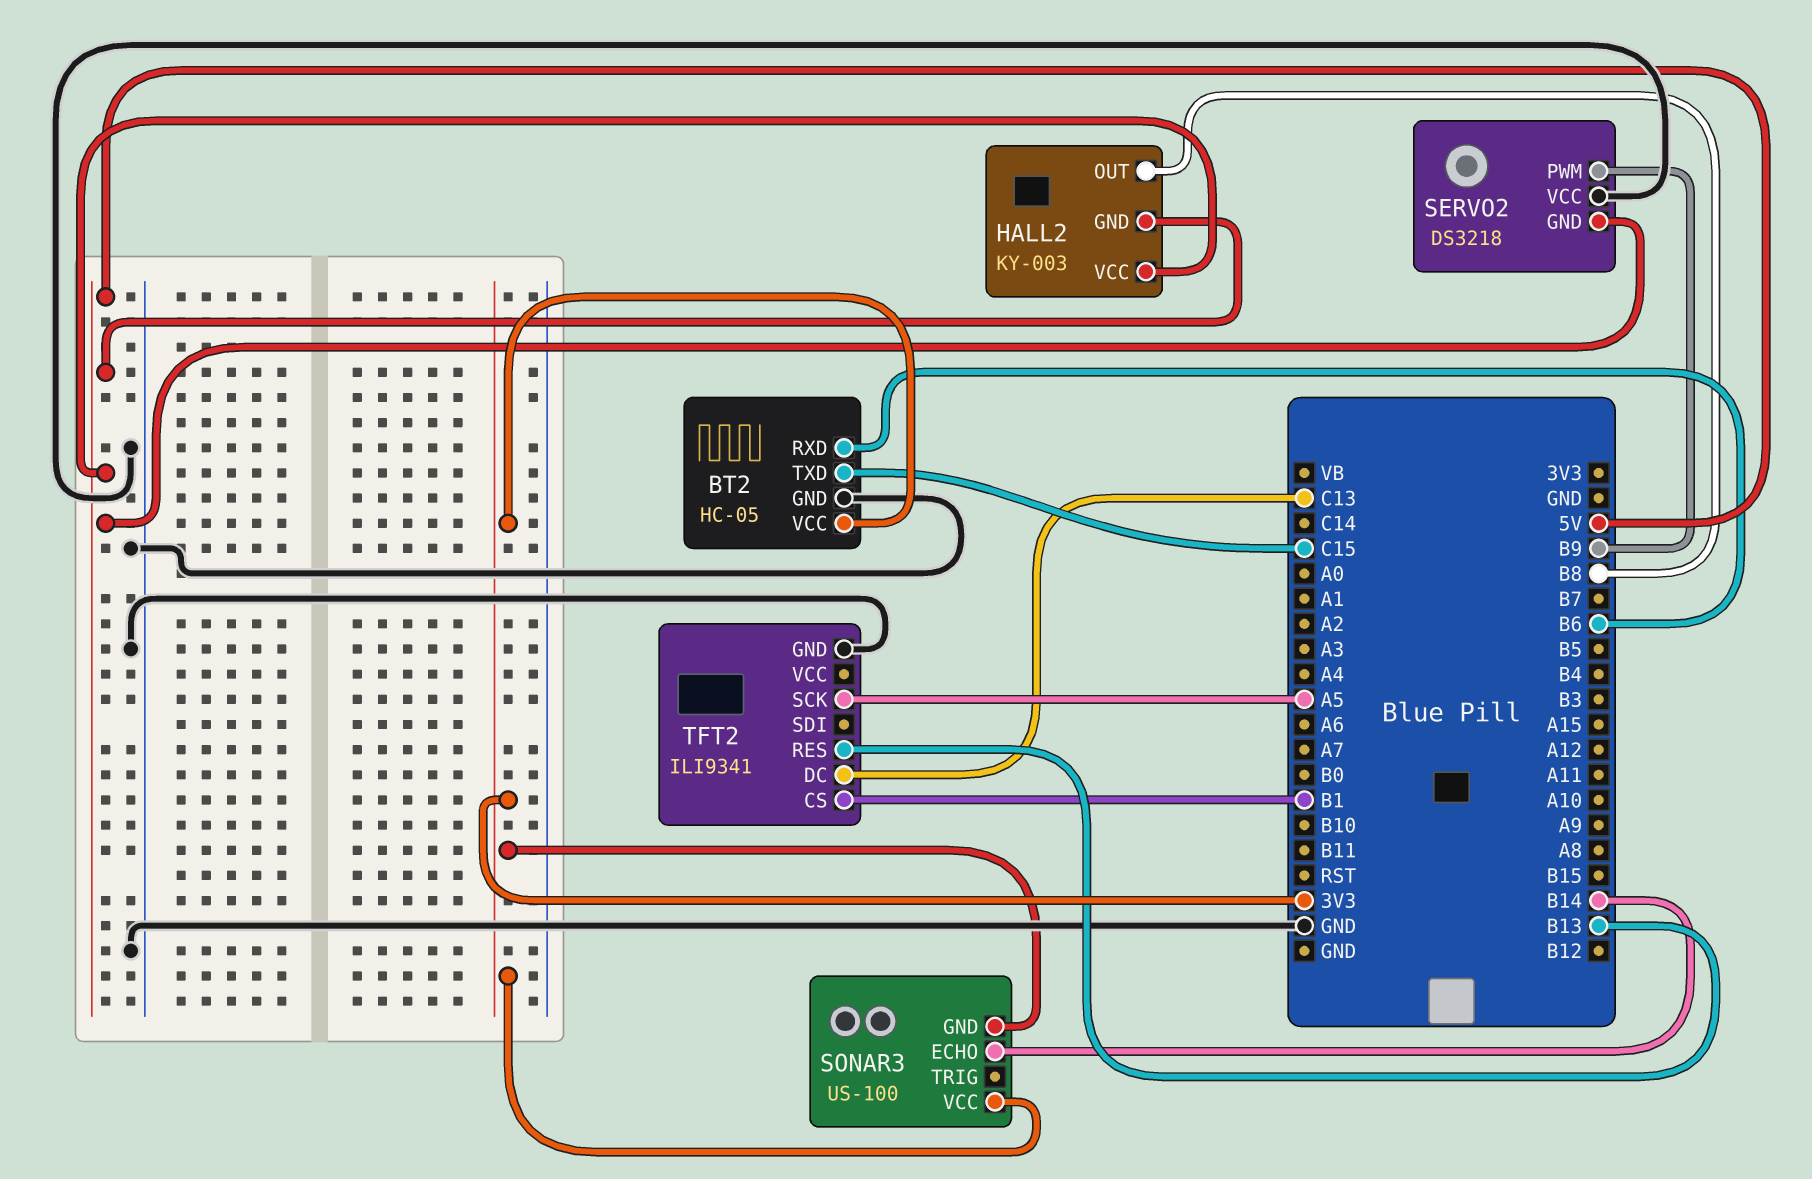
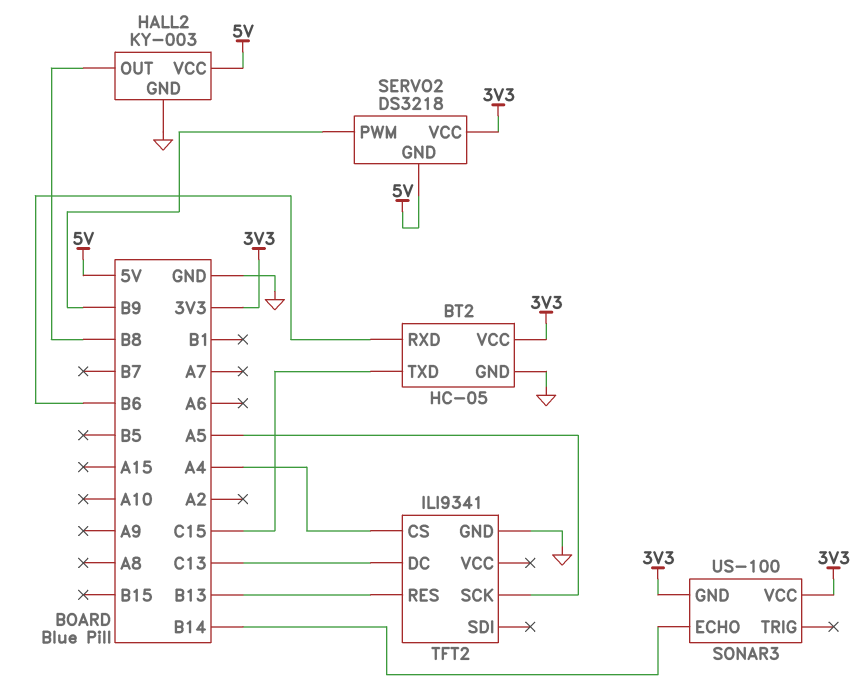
HALL2 pin GND: 5V -> GND
SERVO2 pin VCC: GND -> 3V3
TFT2 pin CS: B1 -> A4

